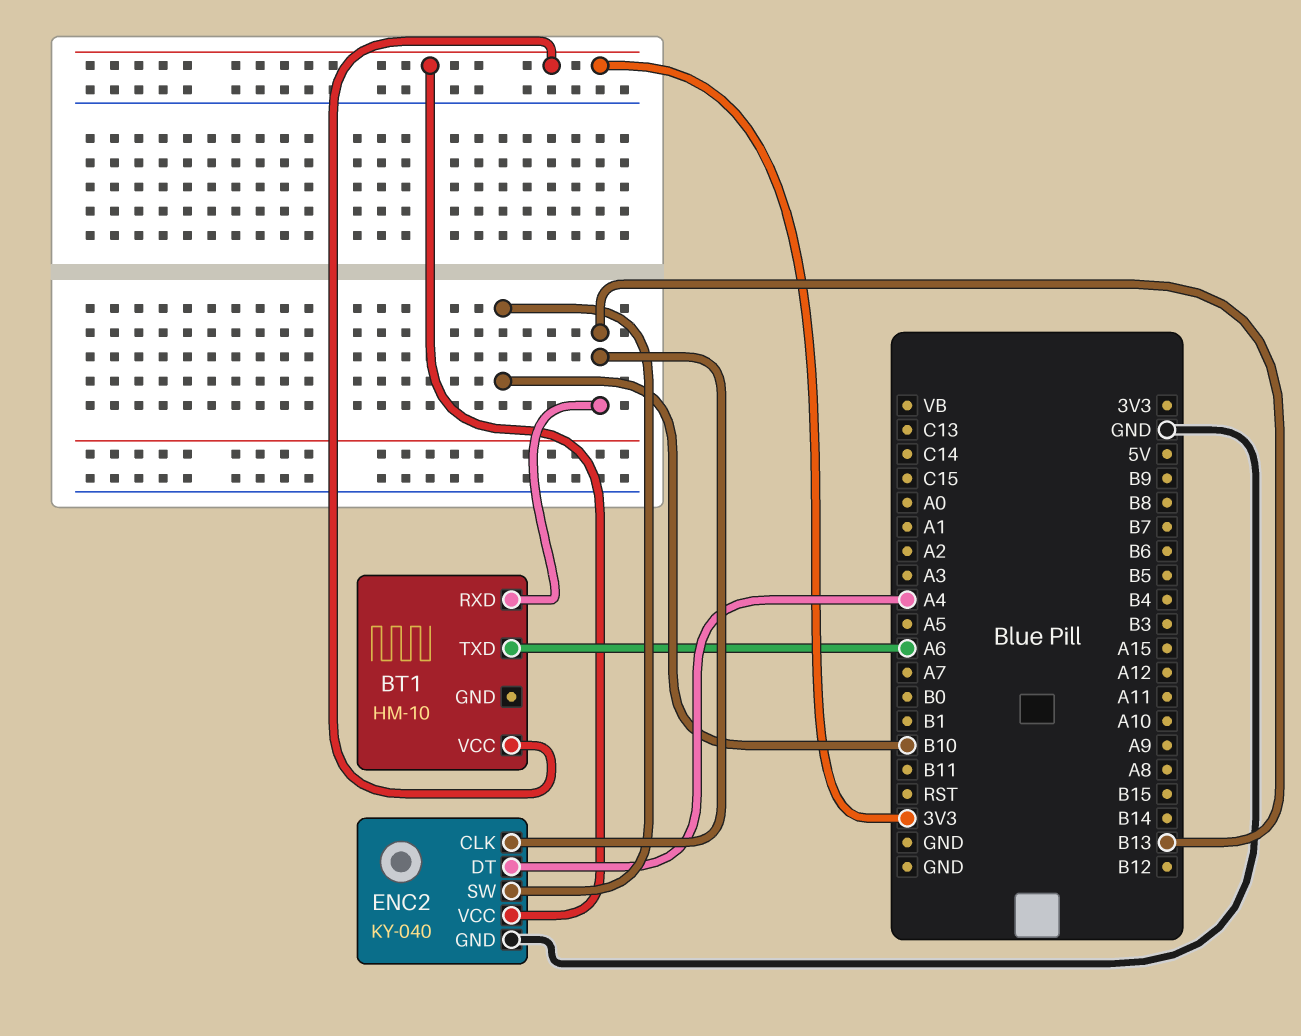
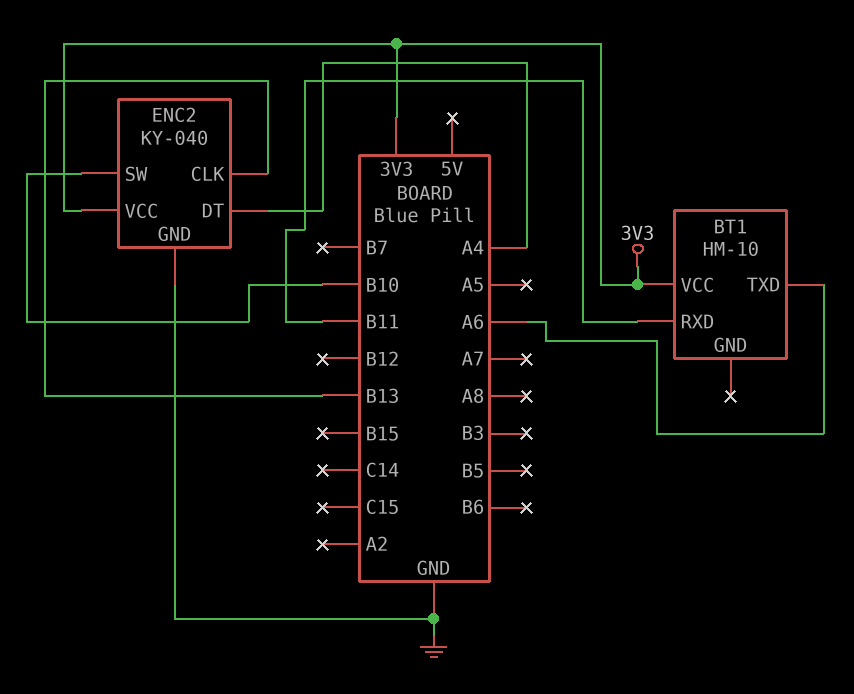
BT1 pin RXD: B13 -> B11

